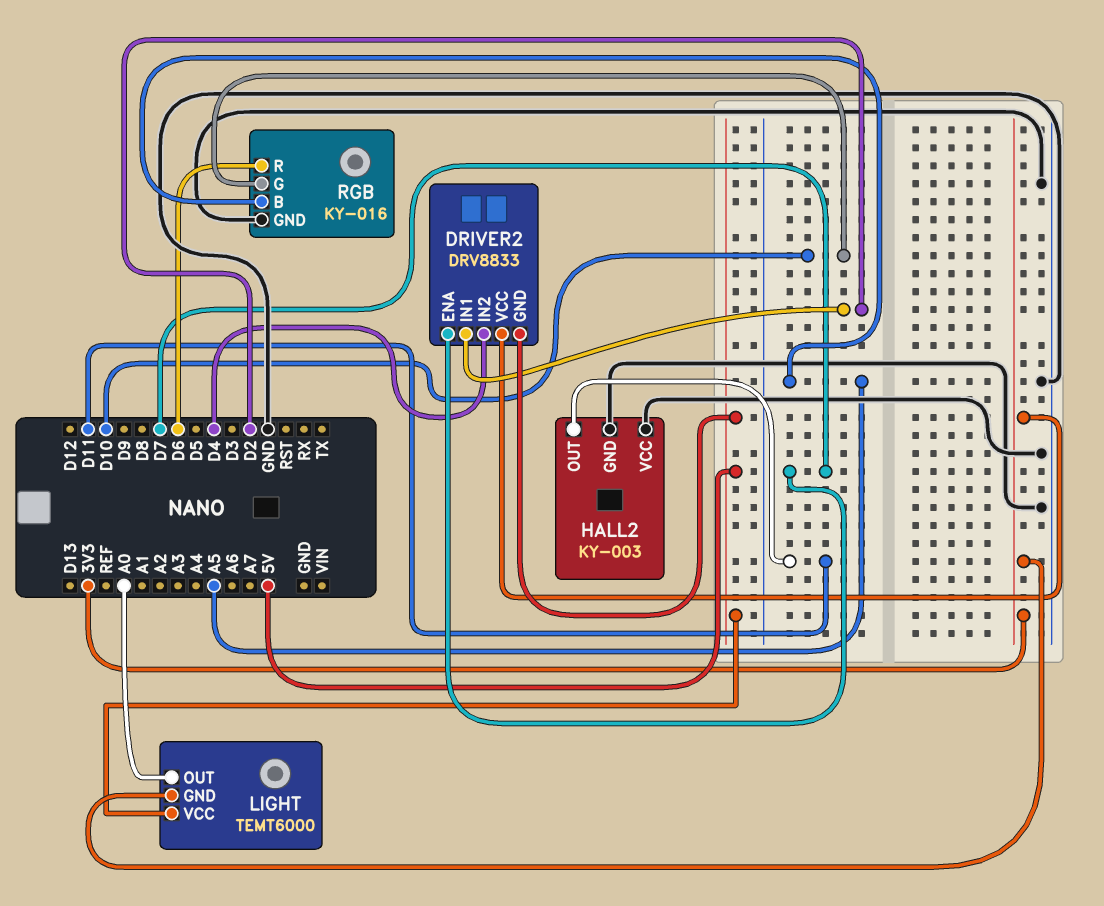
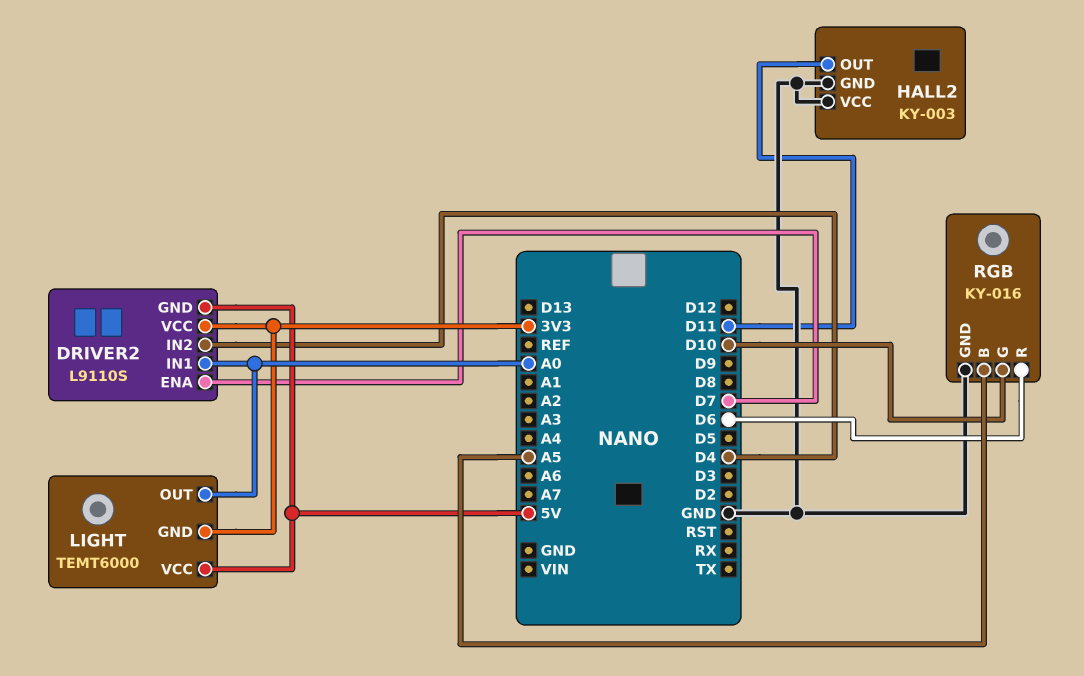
DRIVER2: DRV8833 -> L9110S
DRIVER2 pin IN1: D2 -> A0

